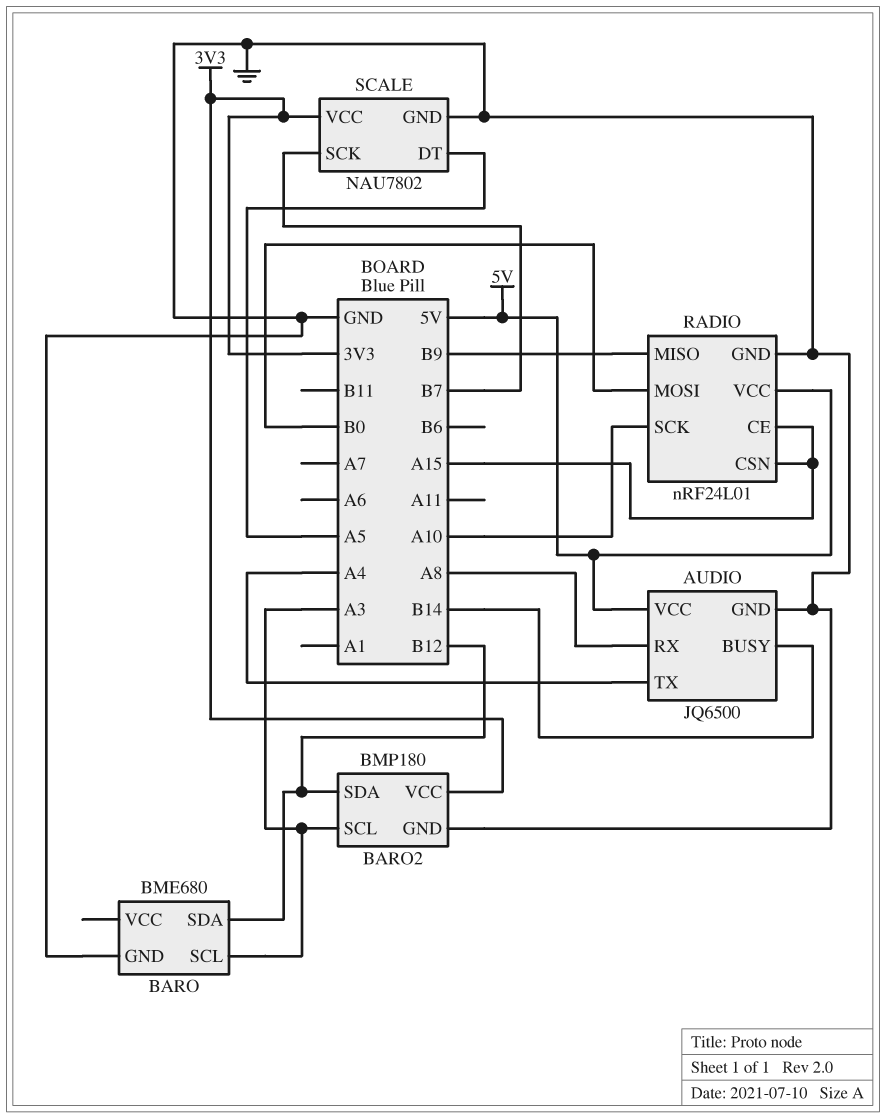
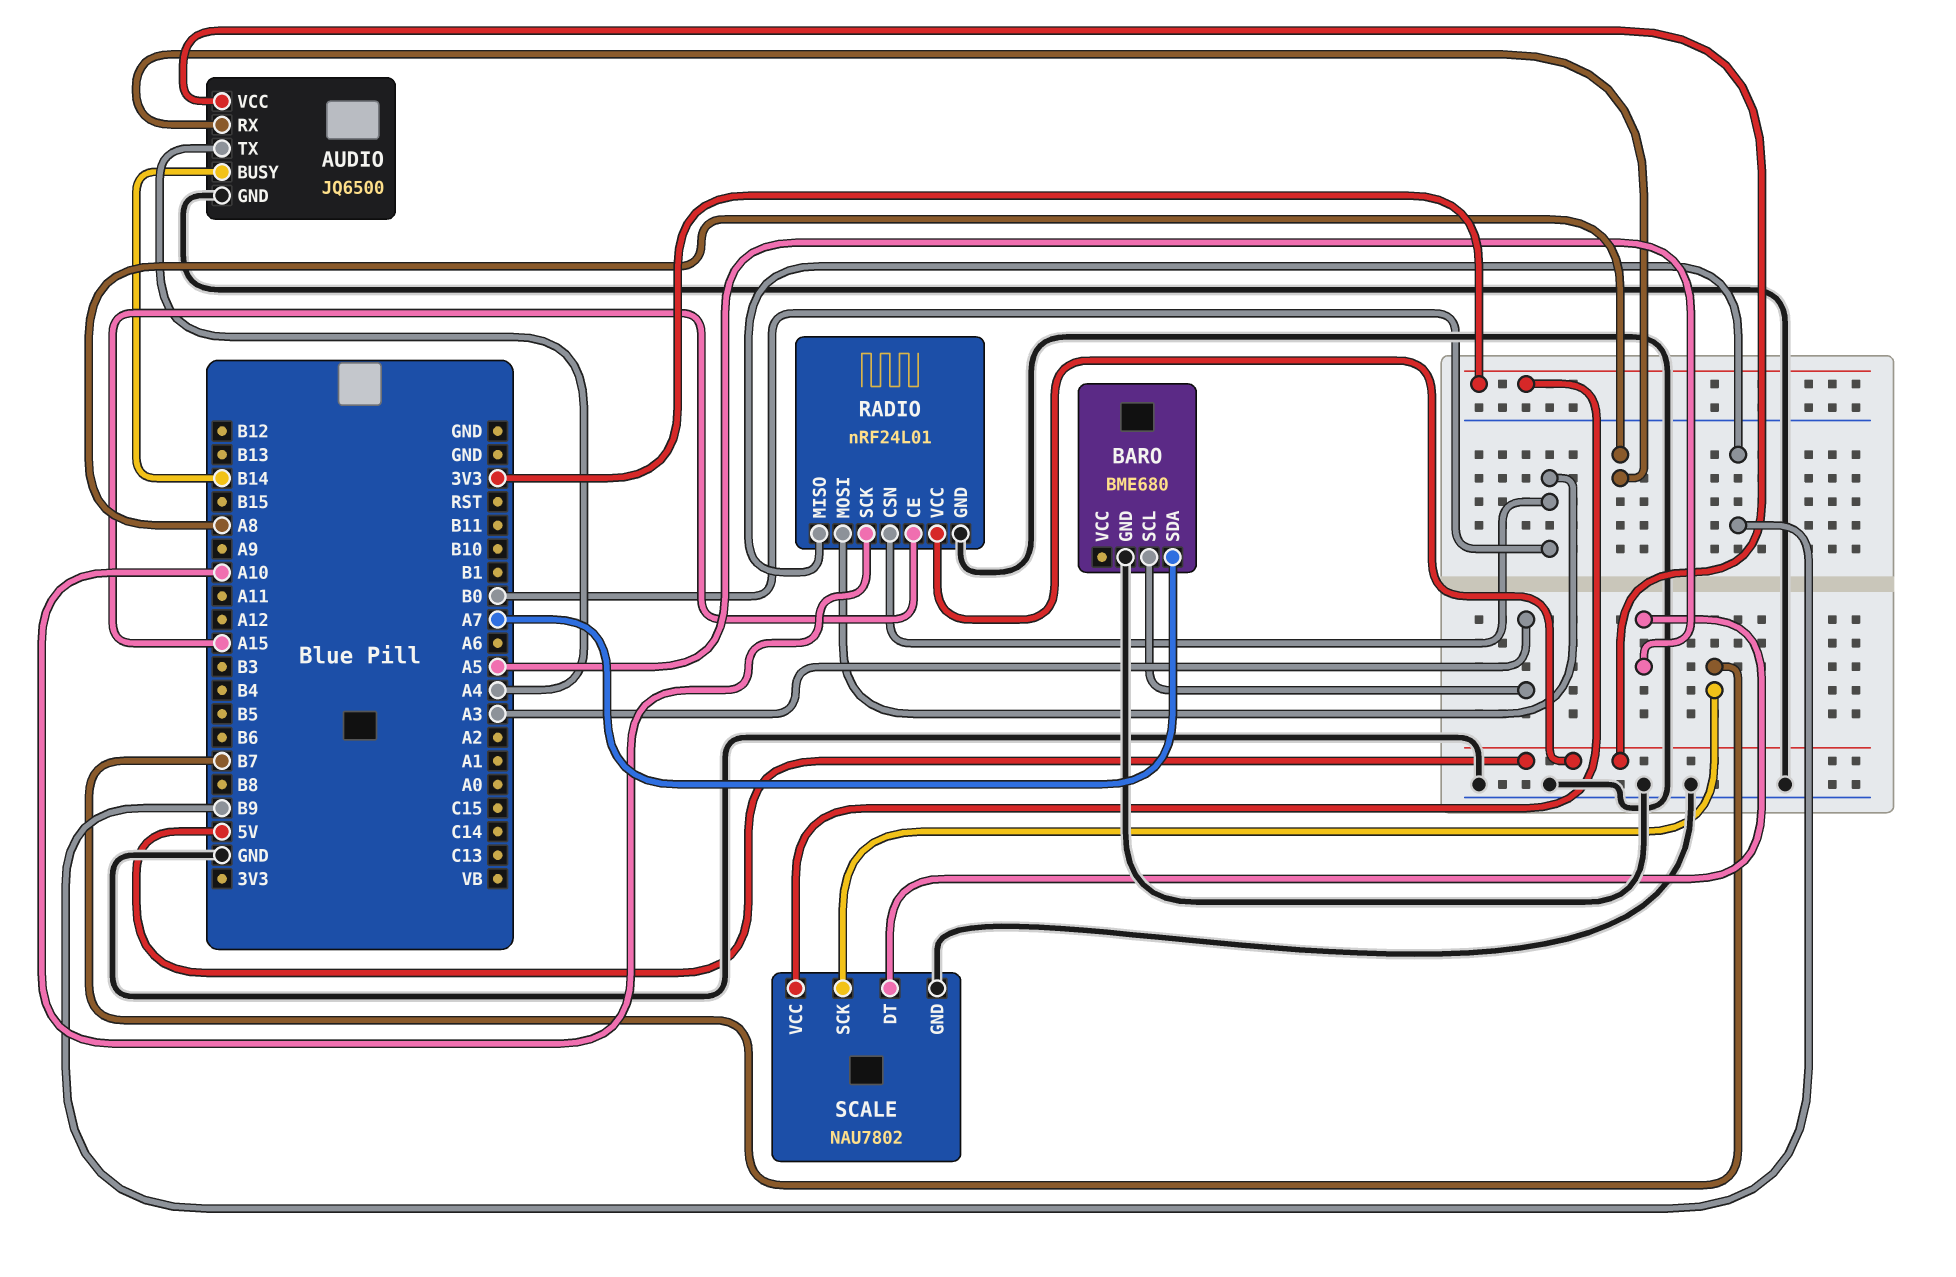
BARO pin SDA: B12 -> A7
BARO2: BMP180 -> none
BARO2 pin GND: GND -> none
BARO2 pin SCL: A3 -> none
BARO2 pin SDA: B12 -> none
BARO2 pin VCC: 3V3 -> none
RADIO pin CSN: A15 -> B0

